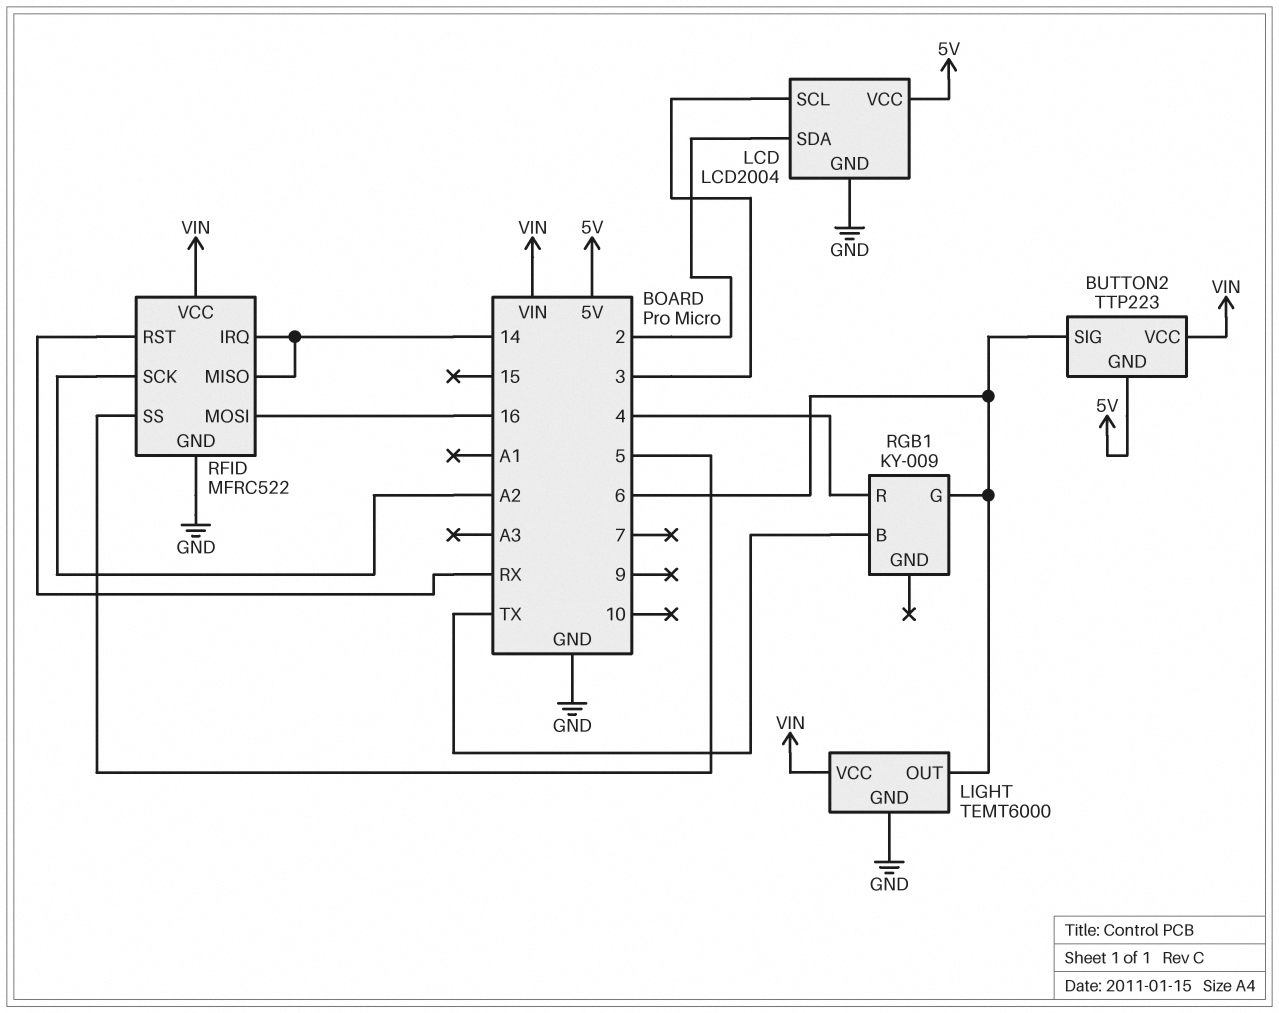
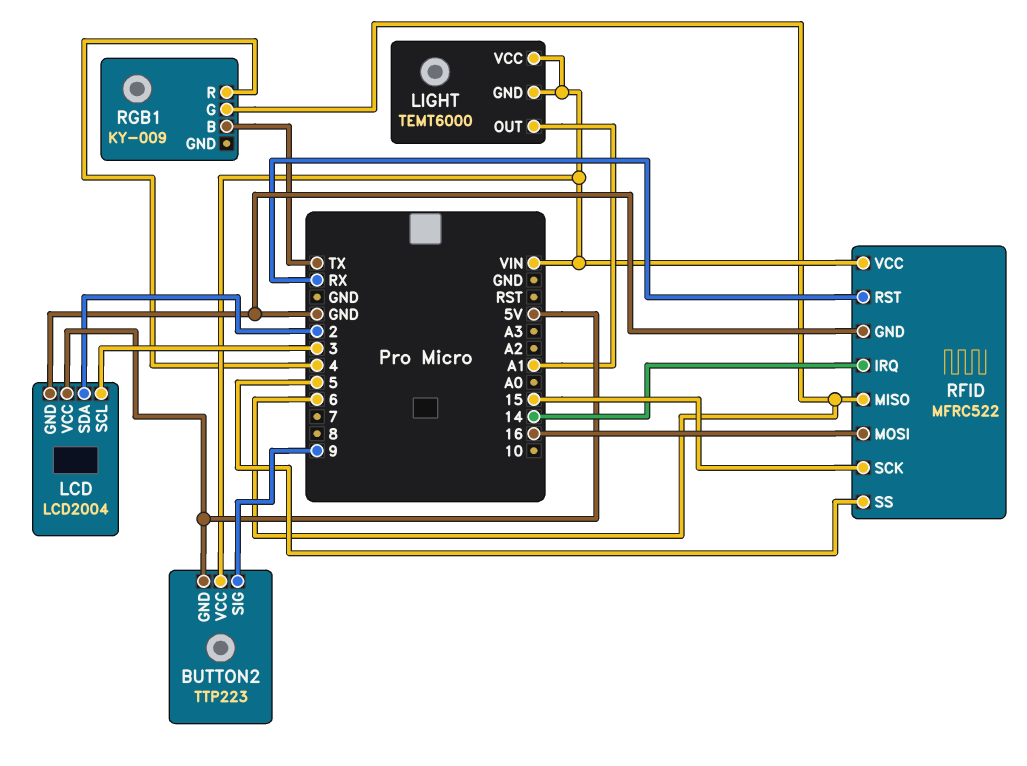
BUTTON2 pin SIG: 6 -> 9
LIGHT pin GND: GND -> VIN
LIGHT pin OUT: 6 -> A1
RFID pin MISO: 14 -> 6
RFID pin SCK: A2 -> 15

